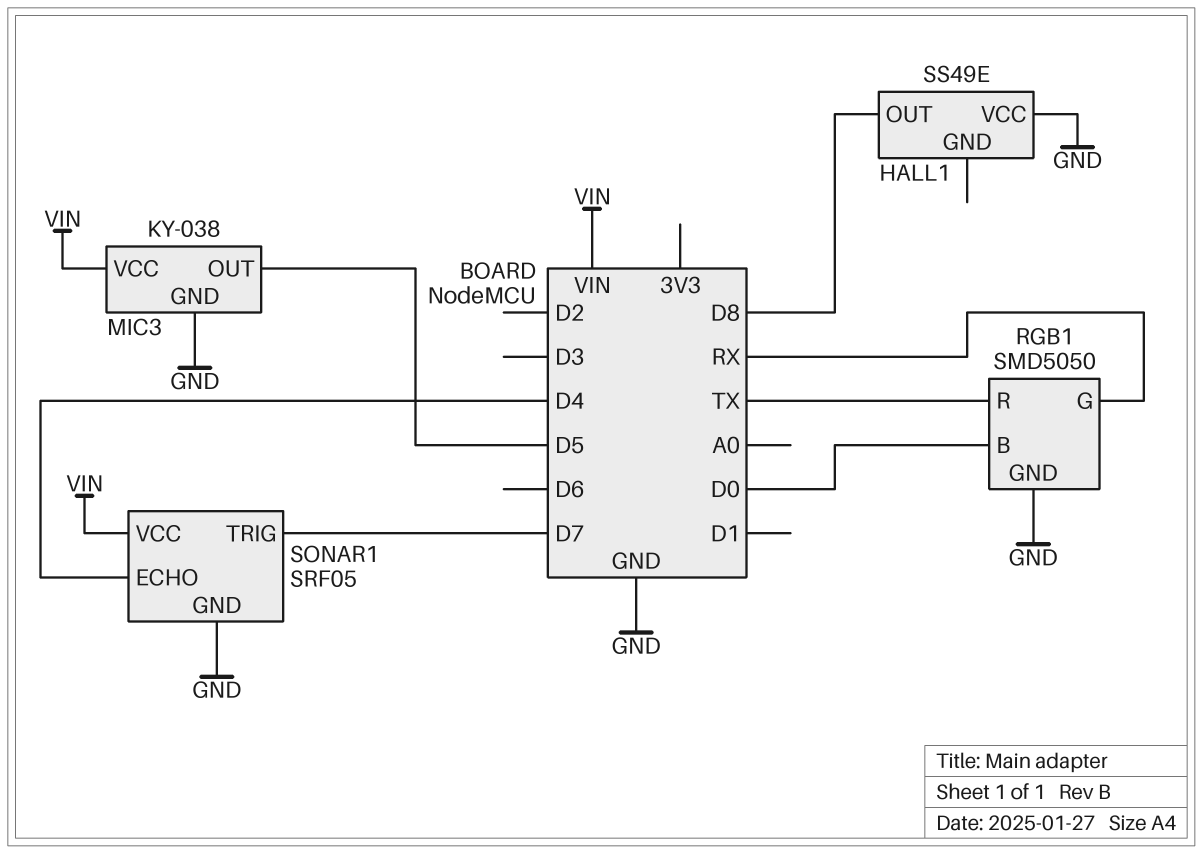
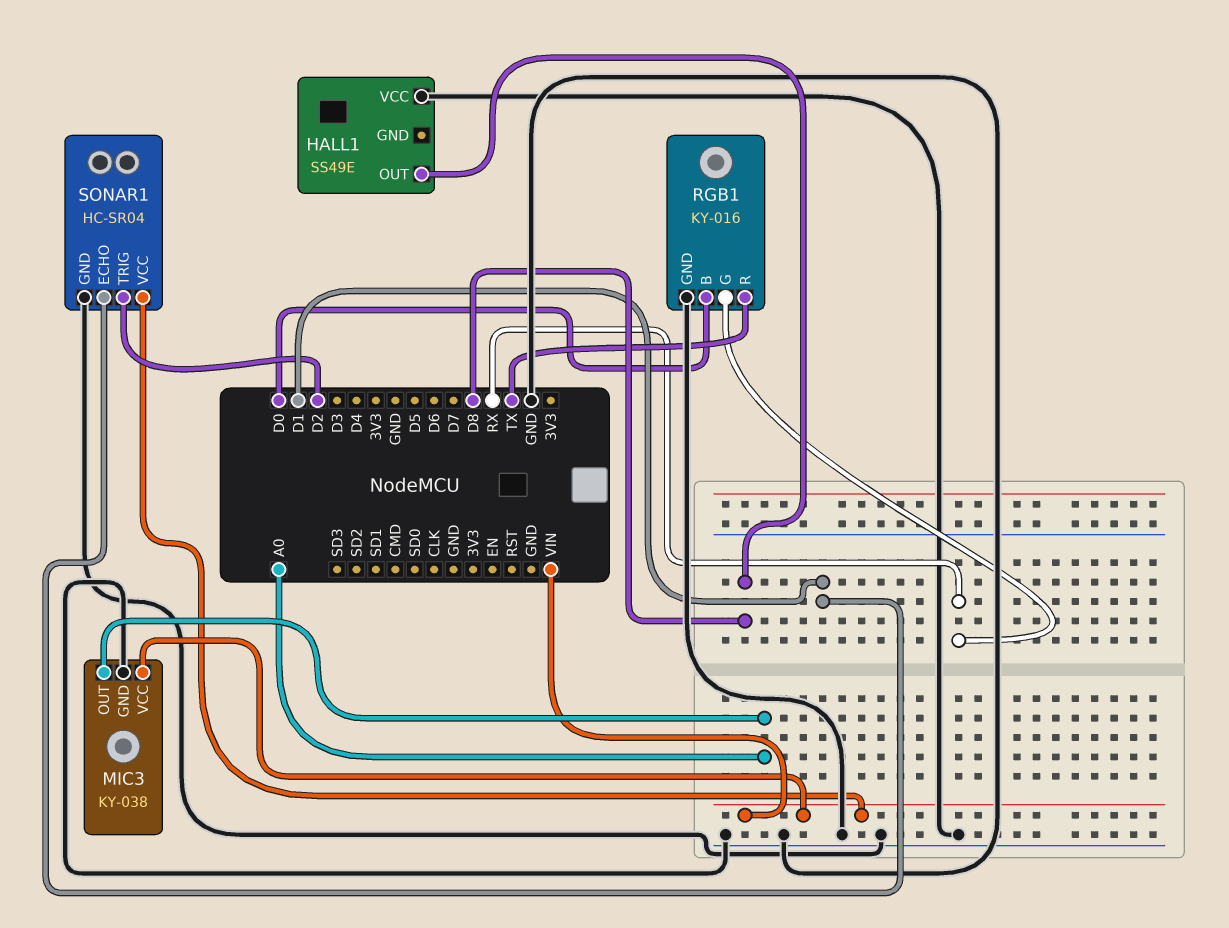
MIC3 pin OUT: D5 -> A0
RGB1: SMD5050 -> KY-016
SONAR1: SRF05 -> HC-SR04
SONAR1 pin ECHO: D4 -> D1
SONAR1 pin TRIG: D7 -> D2

